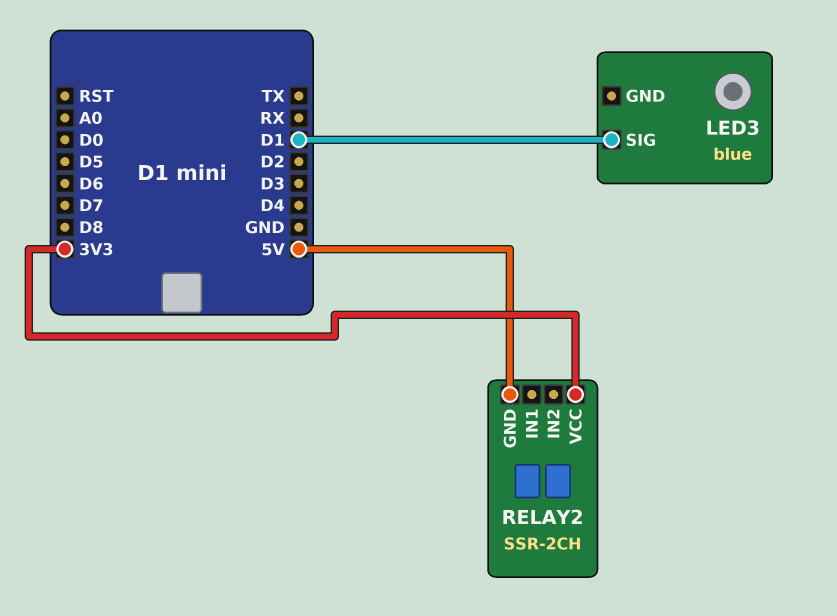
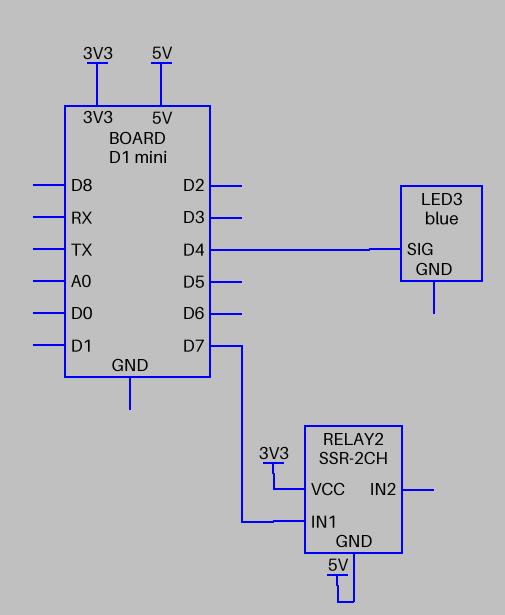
LED3 pin SIG: D1 -> D4
RELAY2 pin IN1: none -> D7

